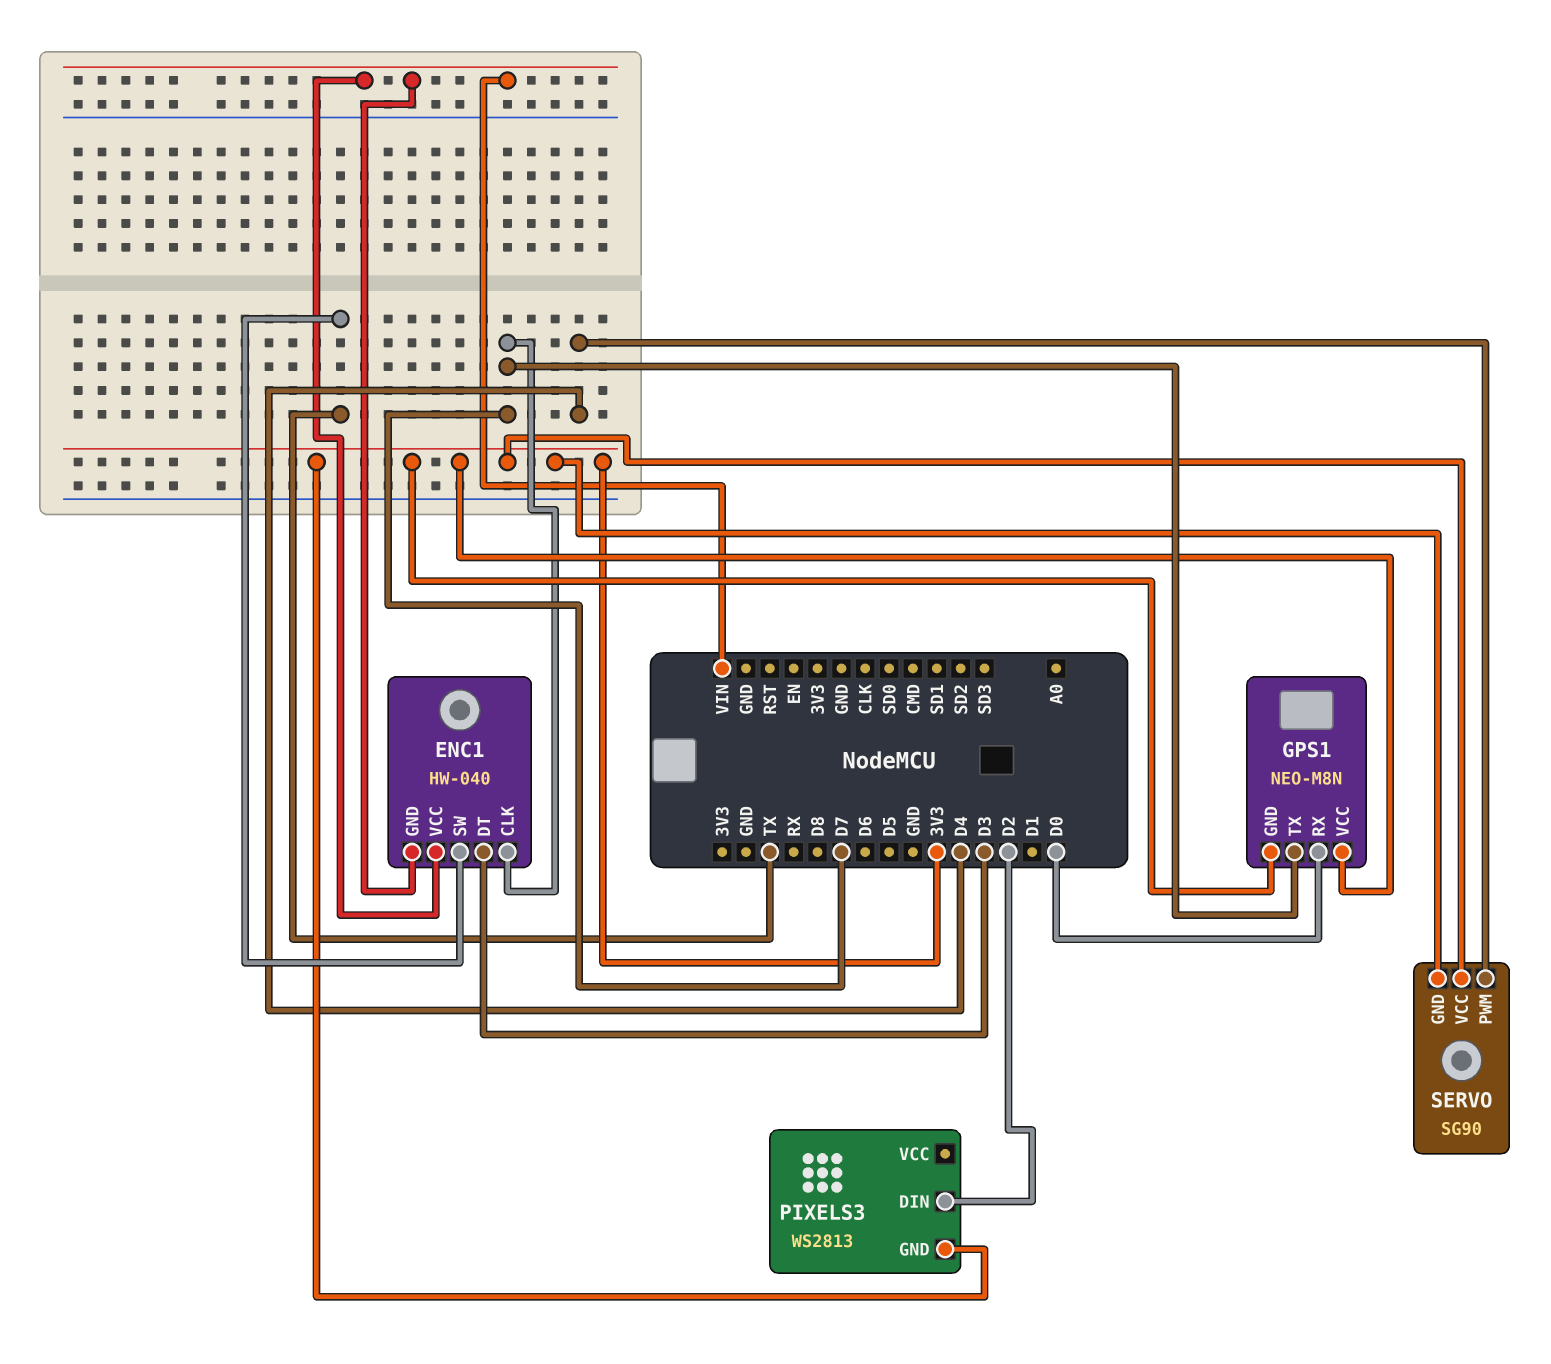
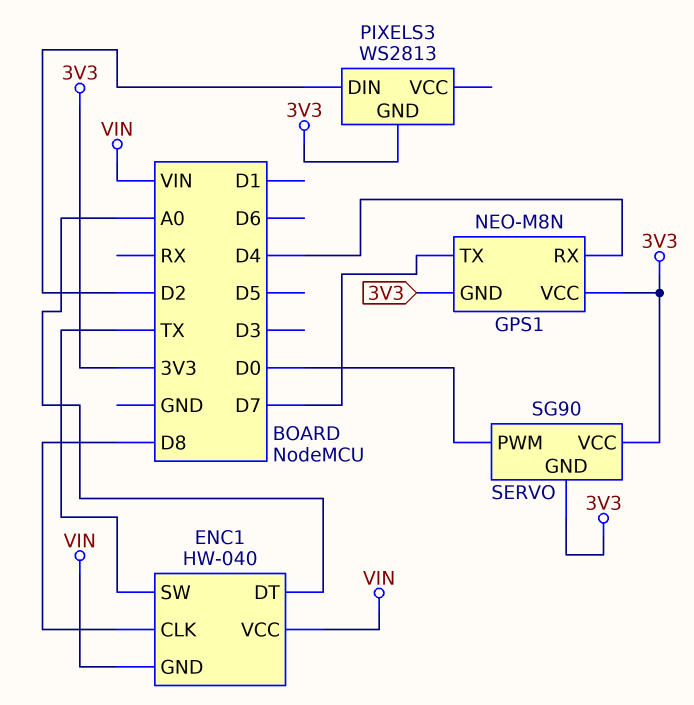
ENC1 pin CLK: D7 -> D8
ENC1 pin DT: D3 -> A0
GPS1 pin RX: D0 -> D4
SERVO pin PWM: D4 -> D0

